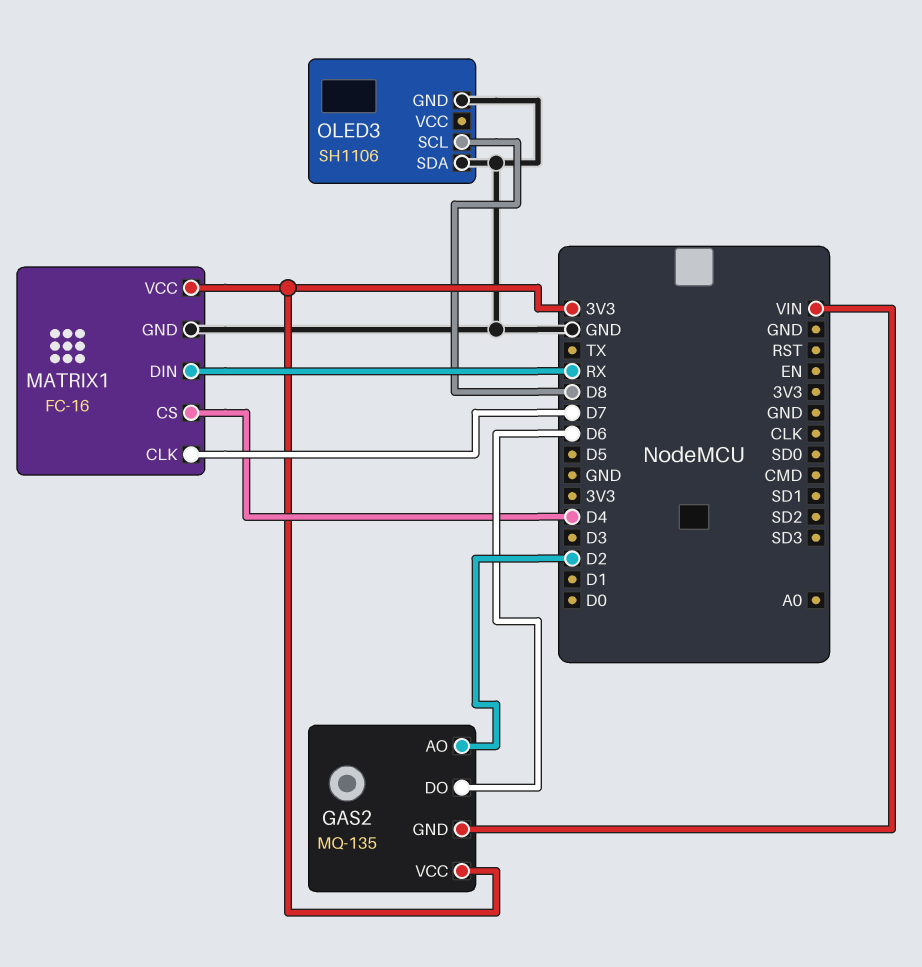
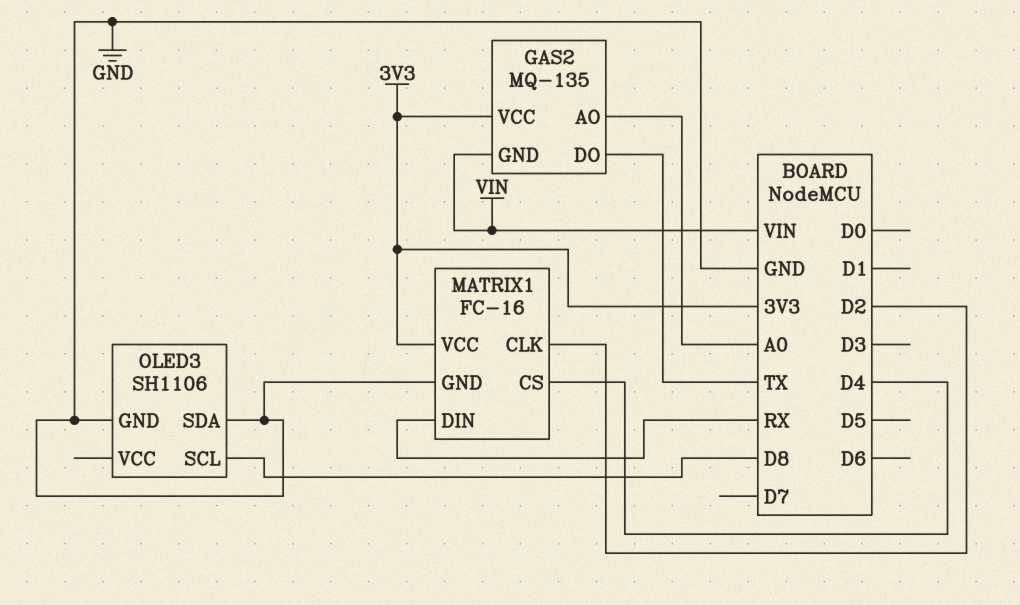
GAS2 pin AO: D2 -> A0
GAS2 pin DO: D6 -> TX
MATRIX1 pin CLK: D7 -> D2

